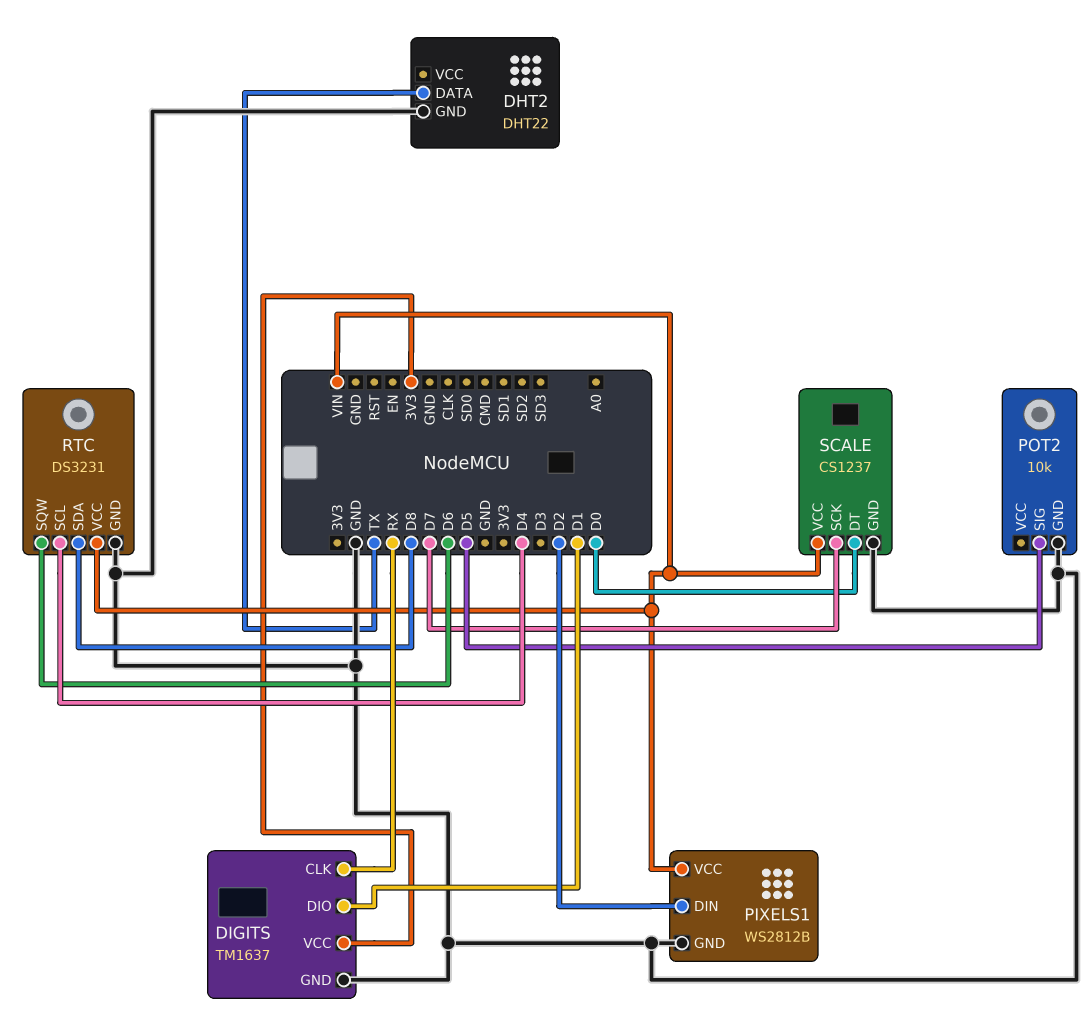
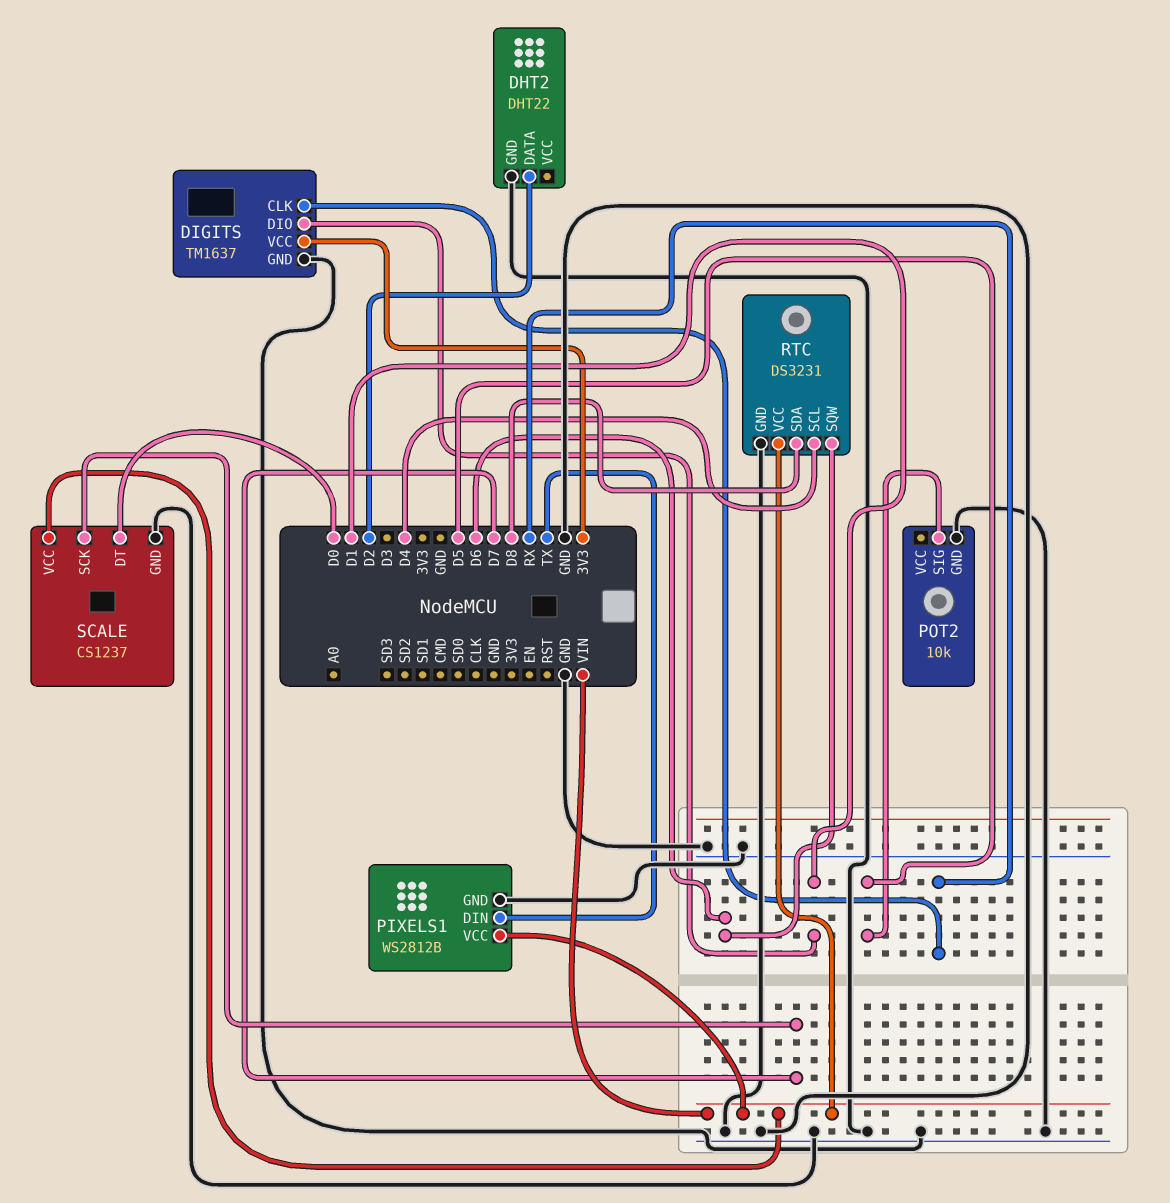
DHT2 pin DATA: TX -> D2
PIXELS1 pin DIN: D2 -> TX

